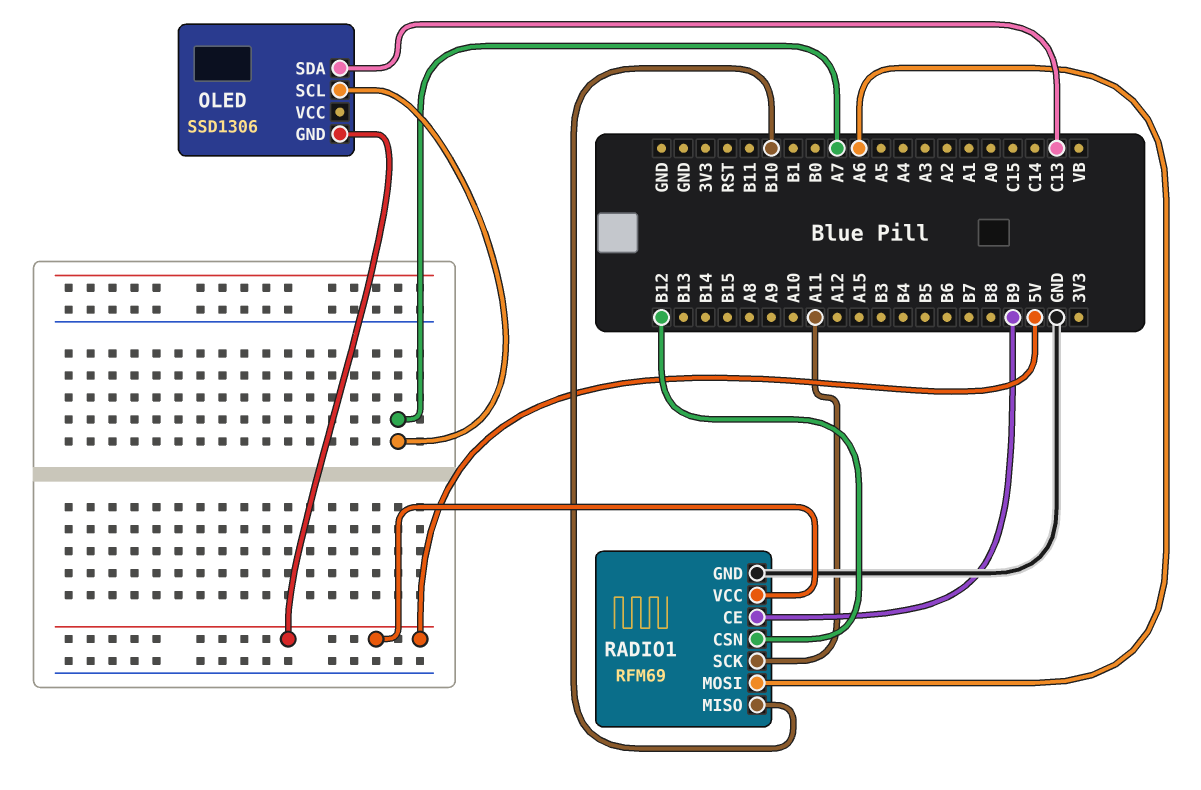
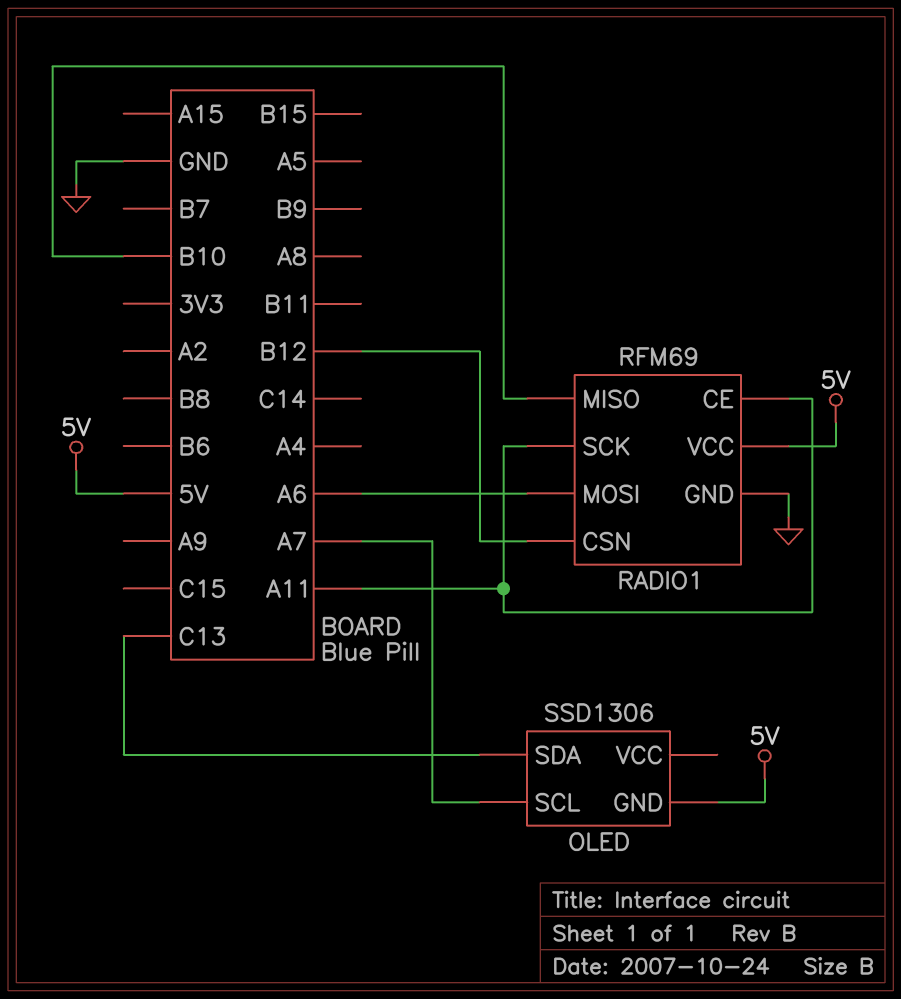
RADIO1 pin CE: B9 -> A11

